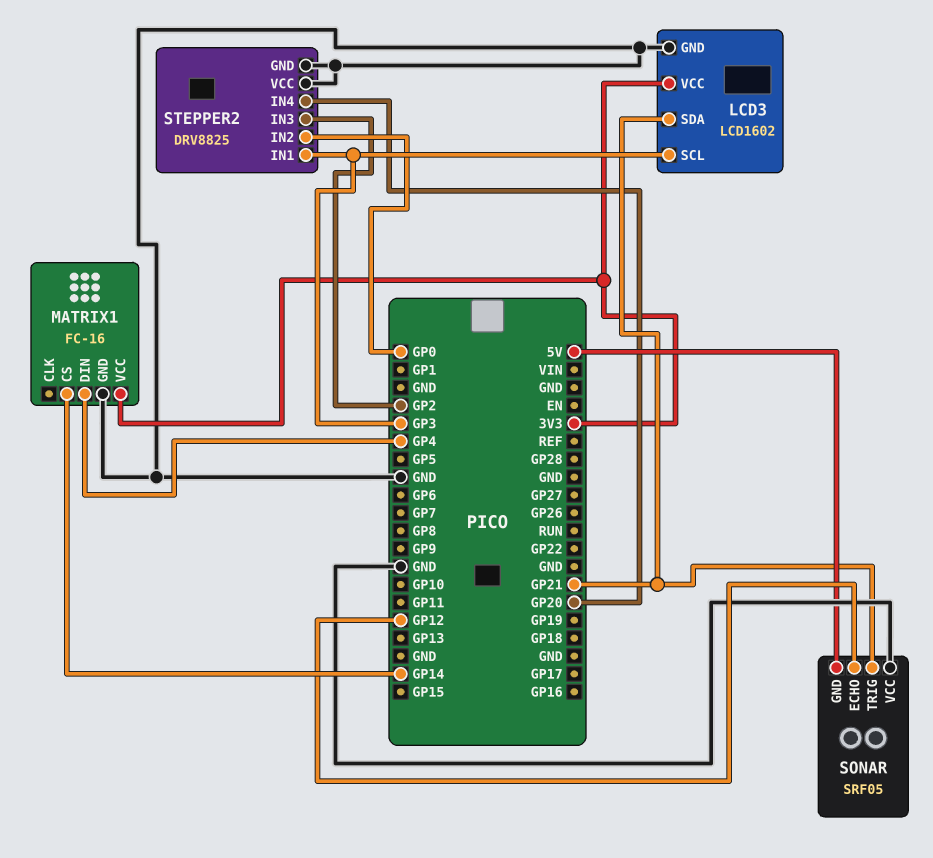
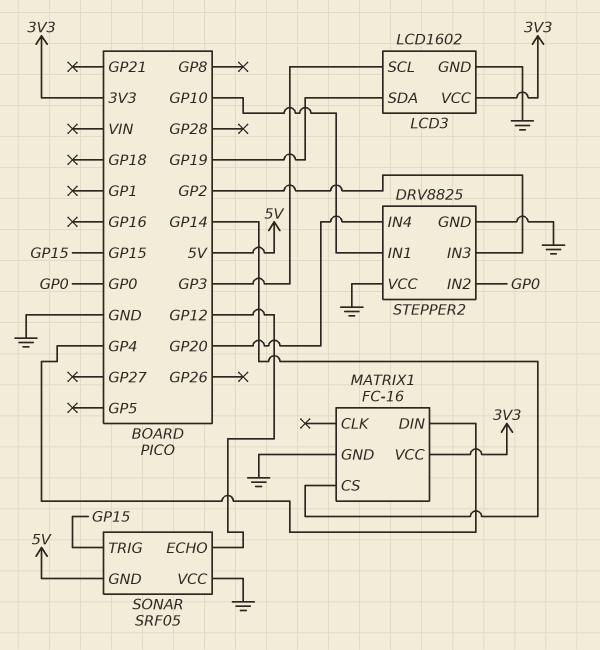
LCD3 pin SDA: GP21 -> GP19
SONAR pin TRIG: GP21 -> GP15
STEPPER2 pin IN1: GP3 -> GP10

